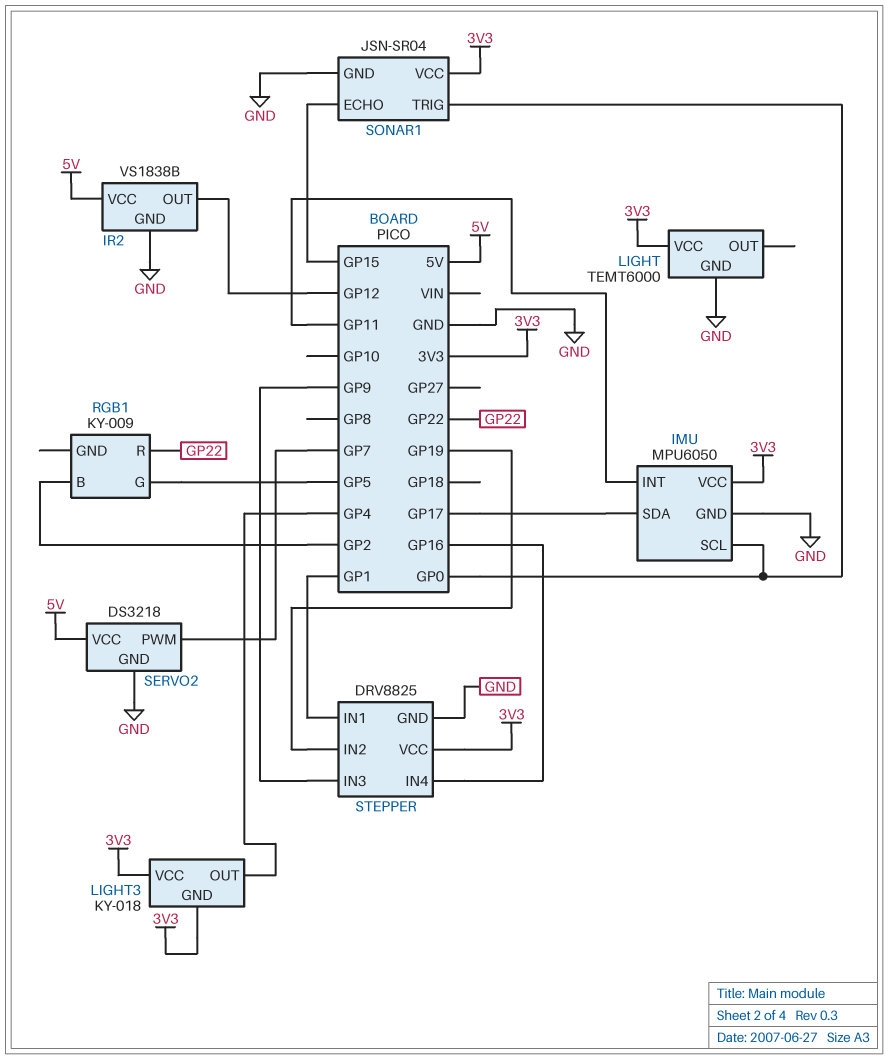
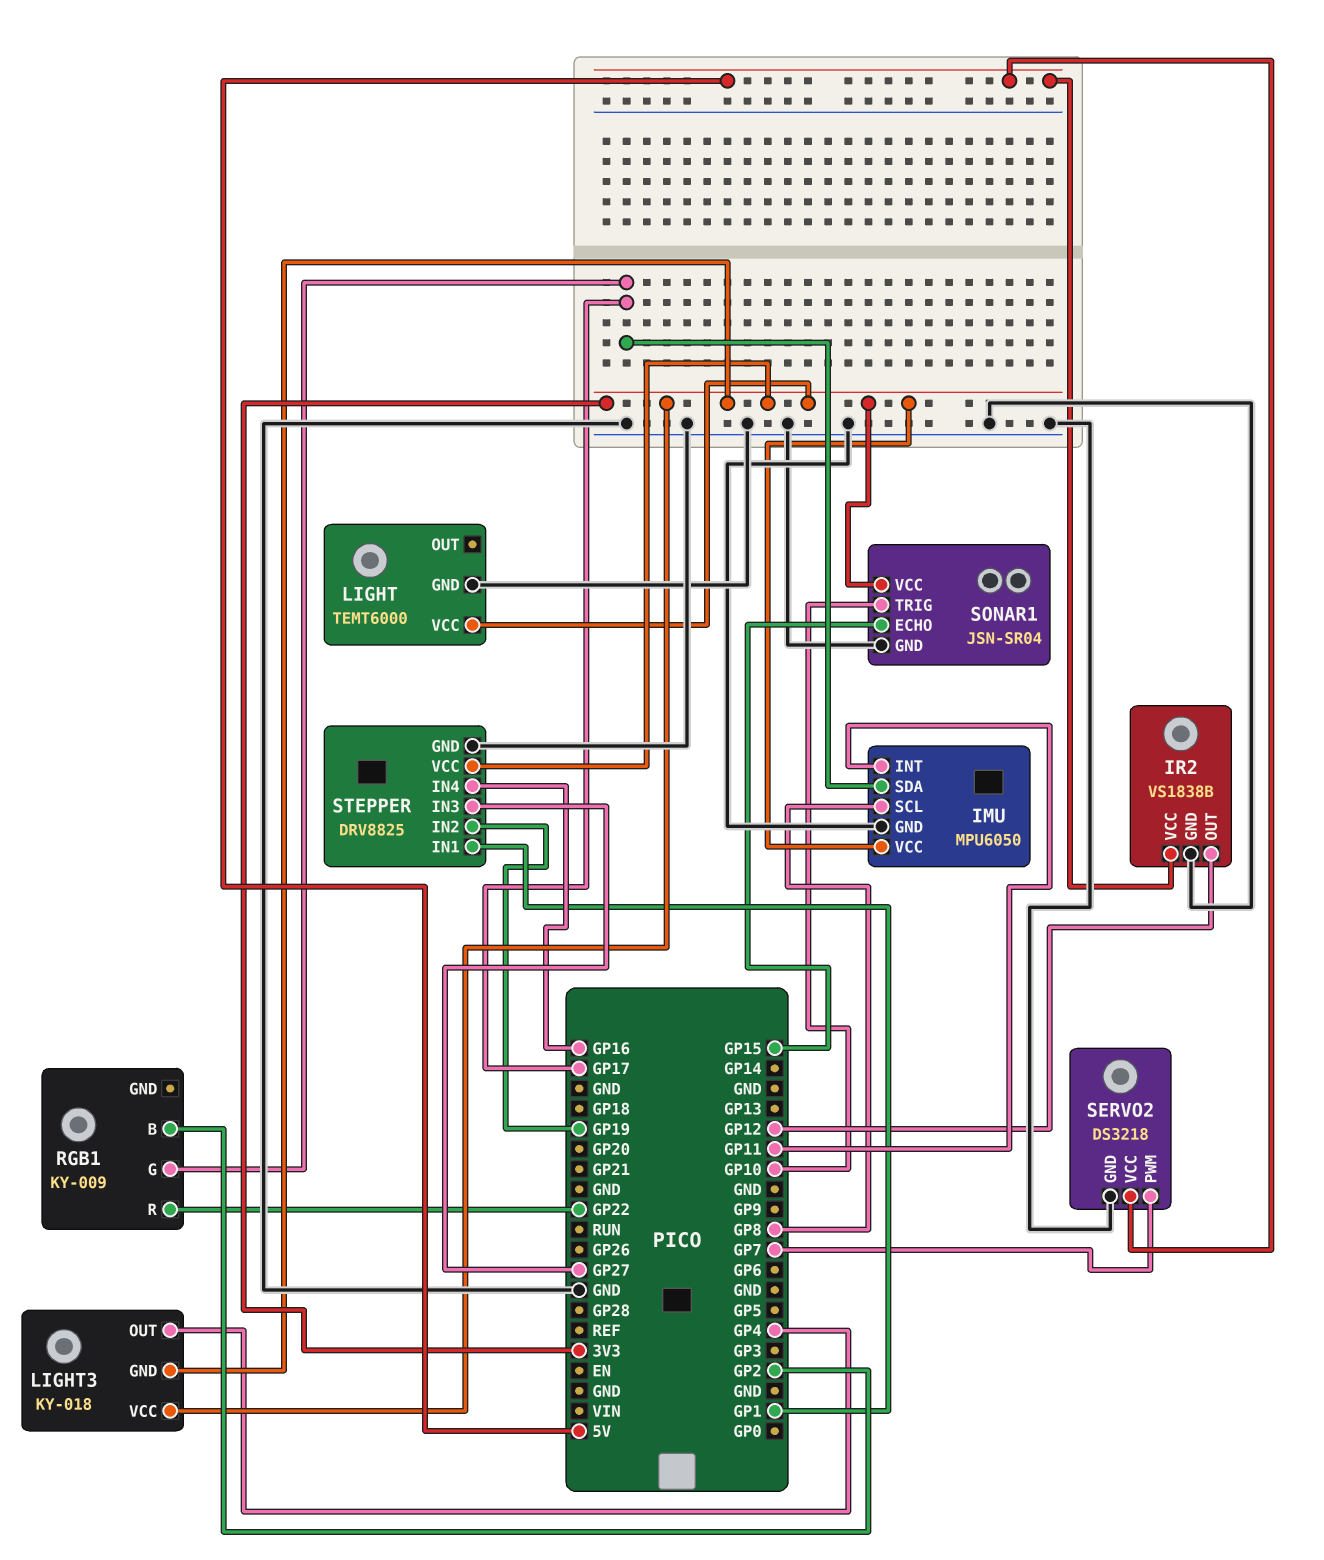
IMU pin SCL: GP0 -> GP8
RGB1 pin G: GP5 -> GP17
SONAR1 pin TRIG: GP0 -> GP10
STEPPER pin IN3: GP9 -> GP27

